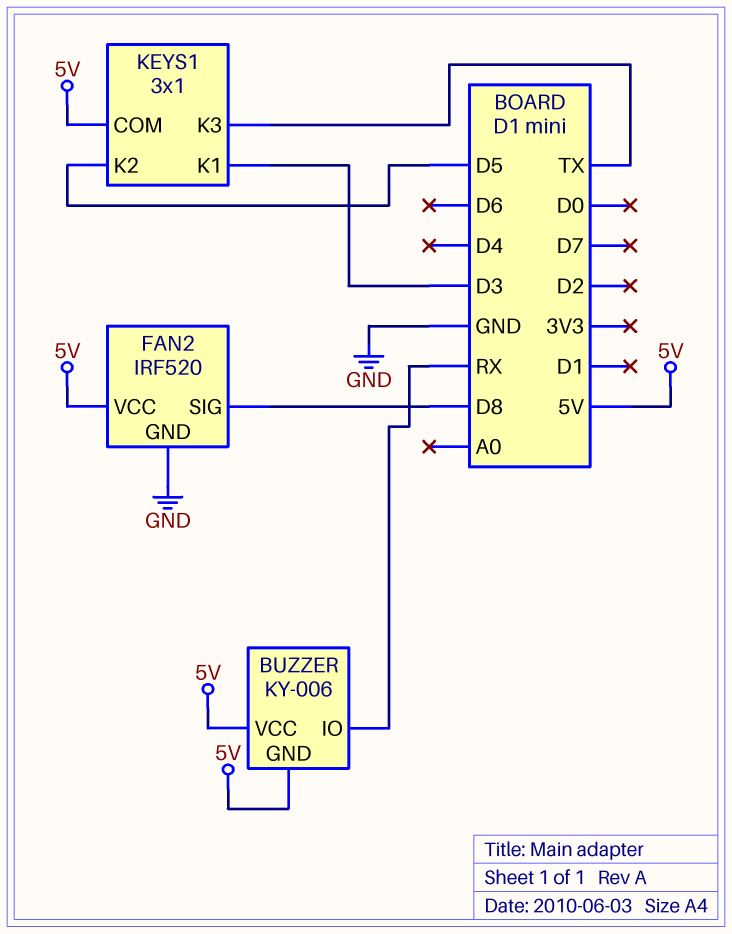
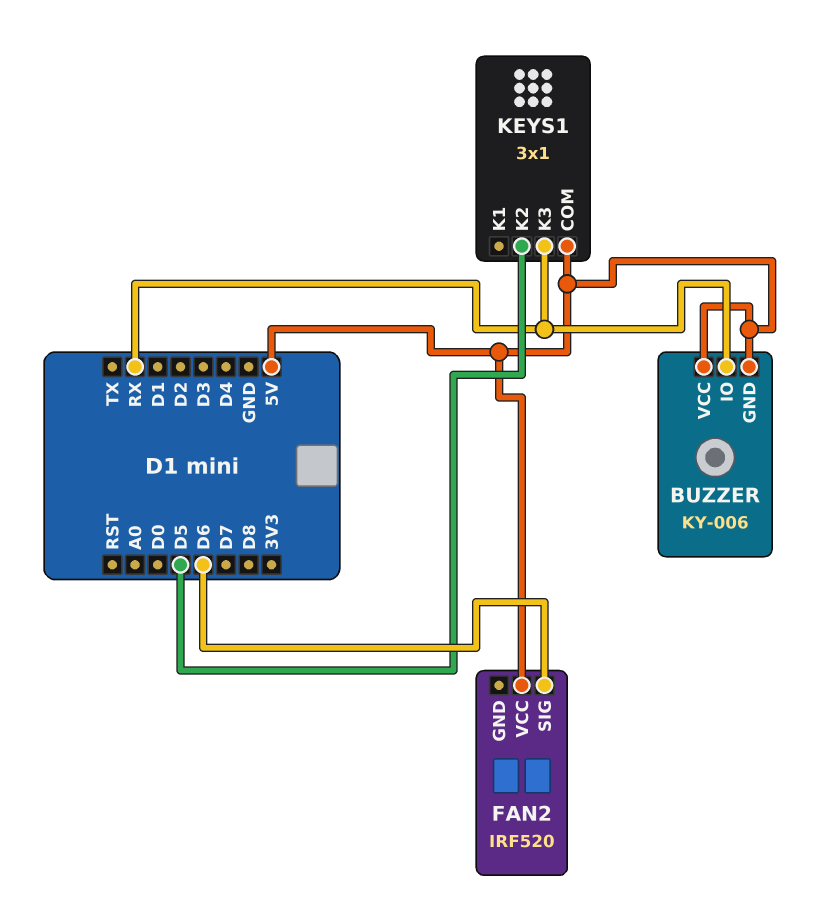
FAN2 pin GND: GND -> none
FAN2 pin SIG: D8 -> D6
KEYS1 pin K1: D3 -> none
KEYS1 pin K3: TX -> RX

